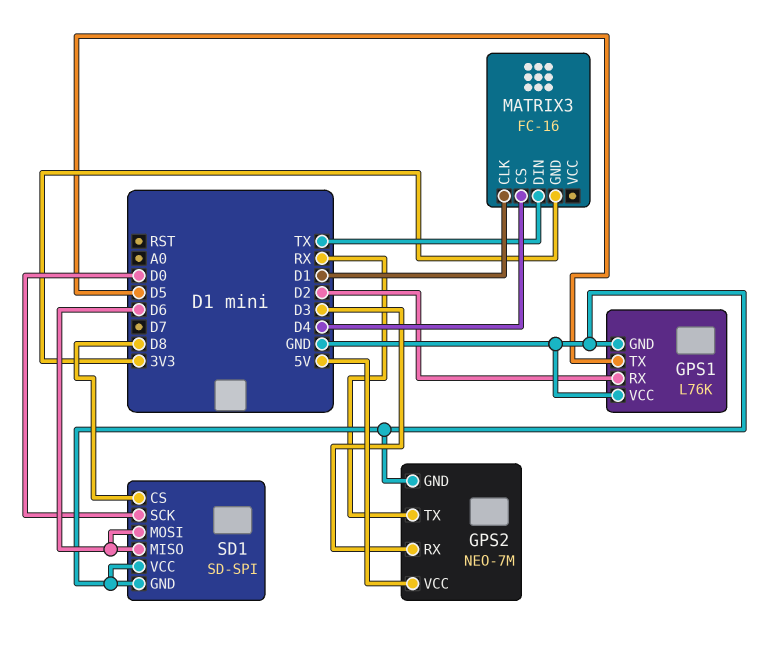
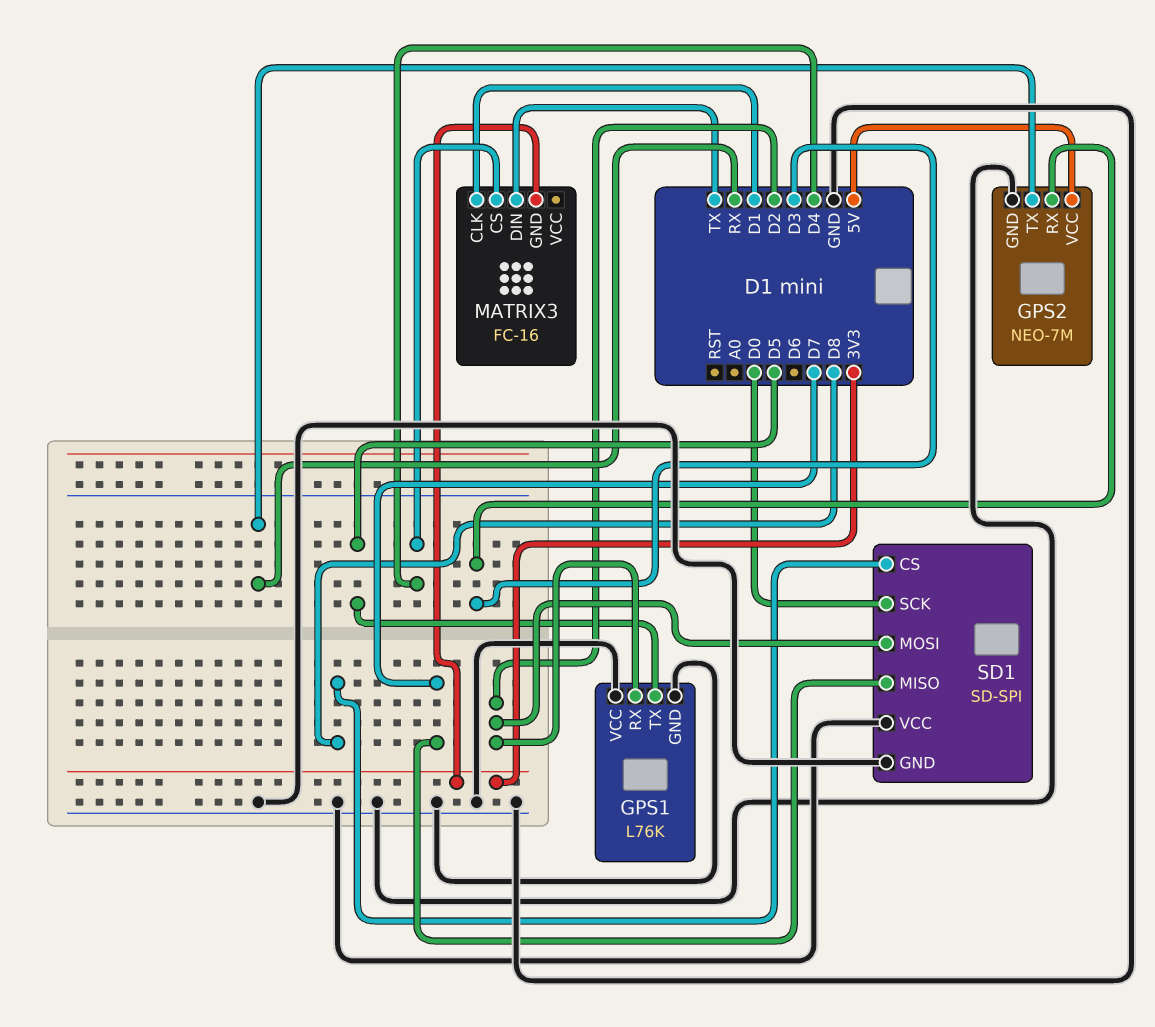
SD1 pin MISO: D6 -> D7
SD1 pin MOSI: D6 -> D2

